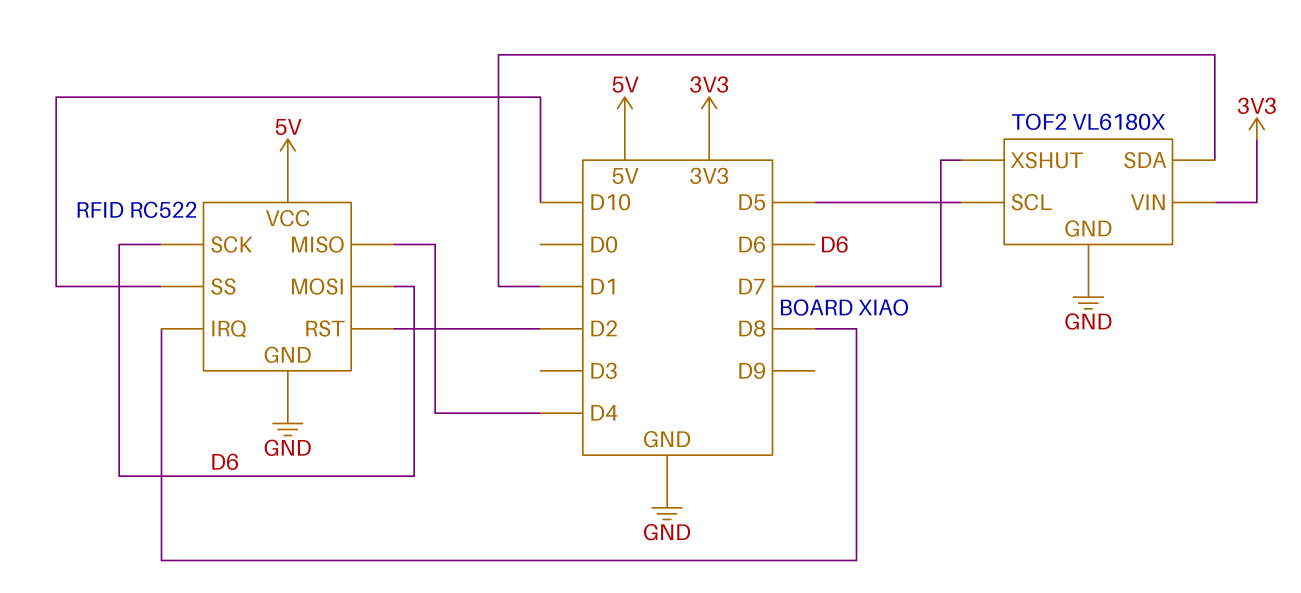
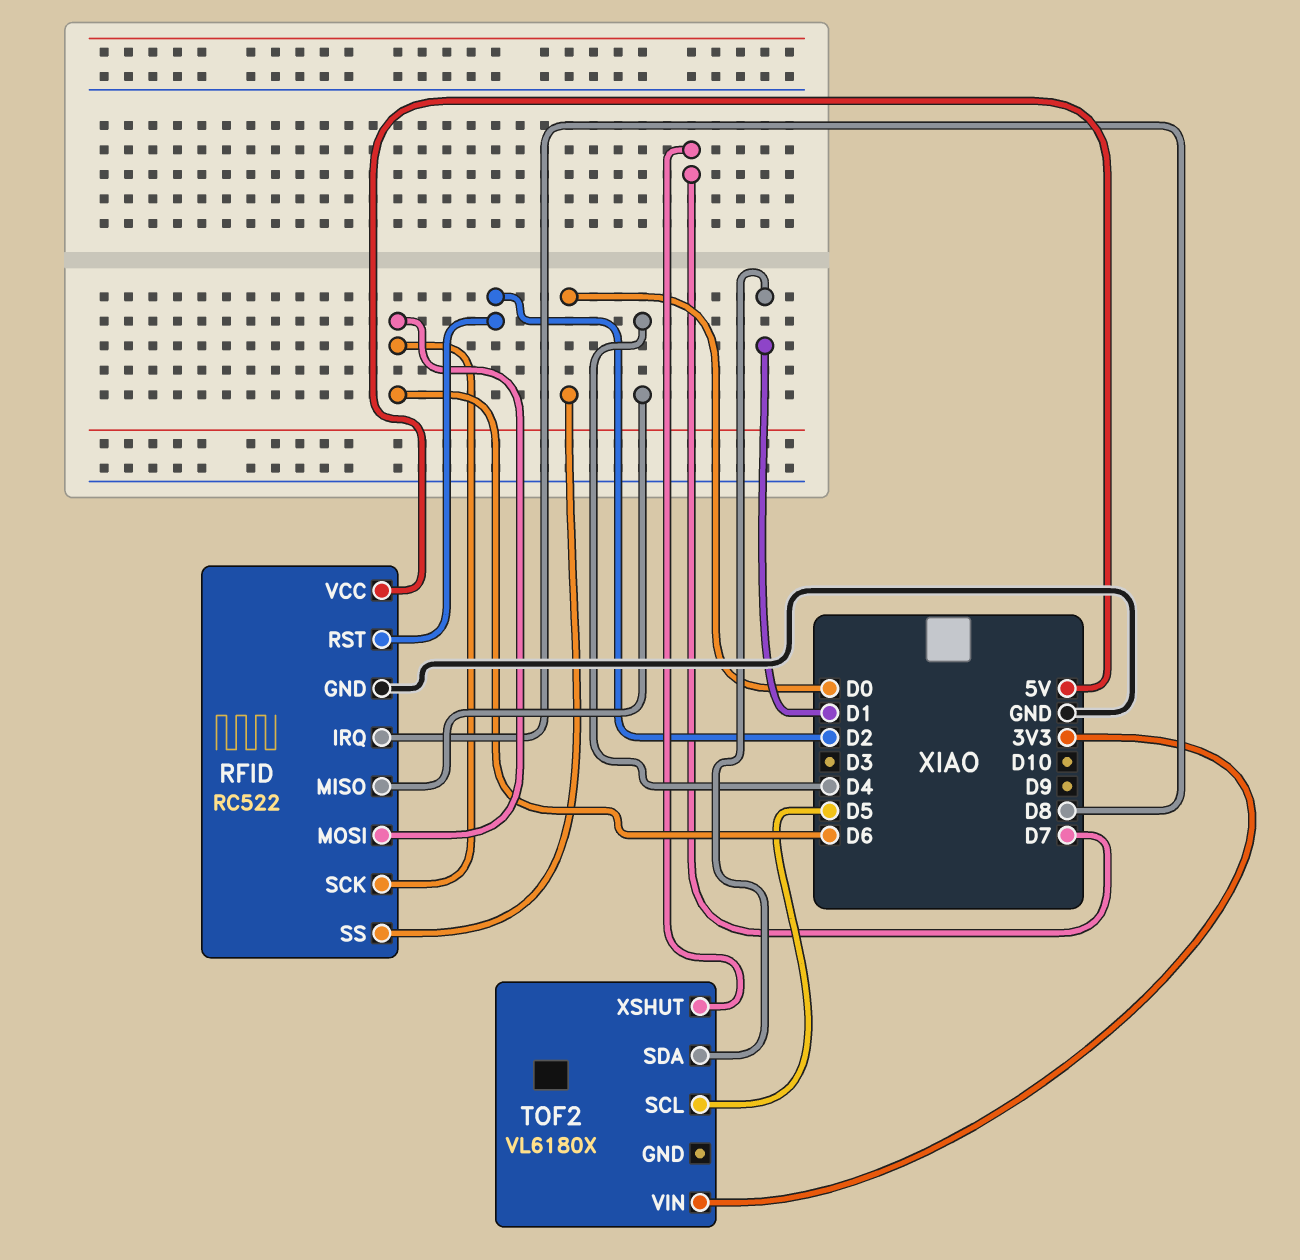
RFID pin SS: D10 -> D0
TOF2 pin GND: GND -> none

